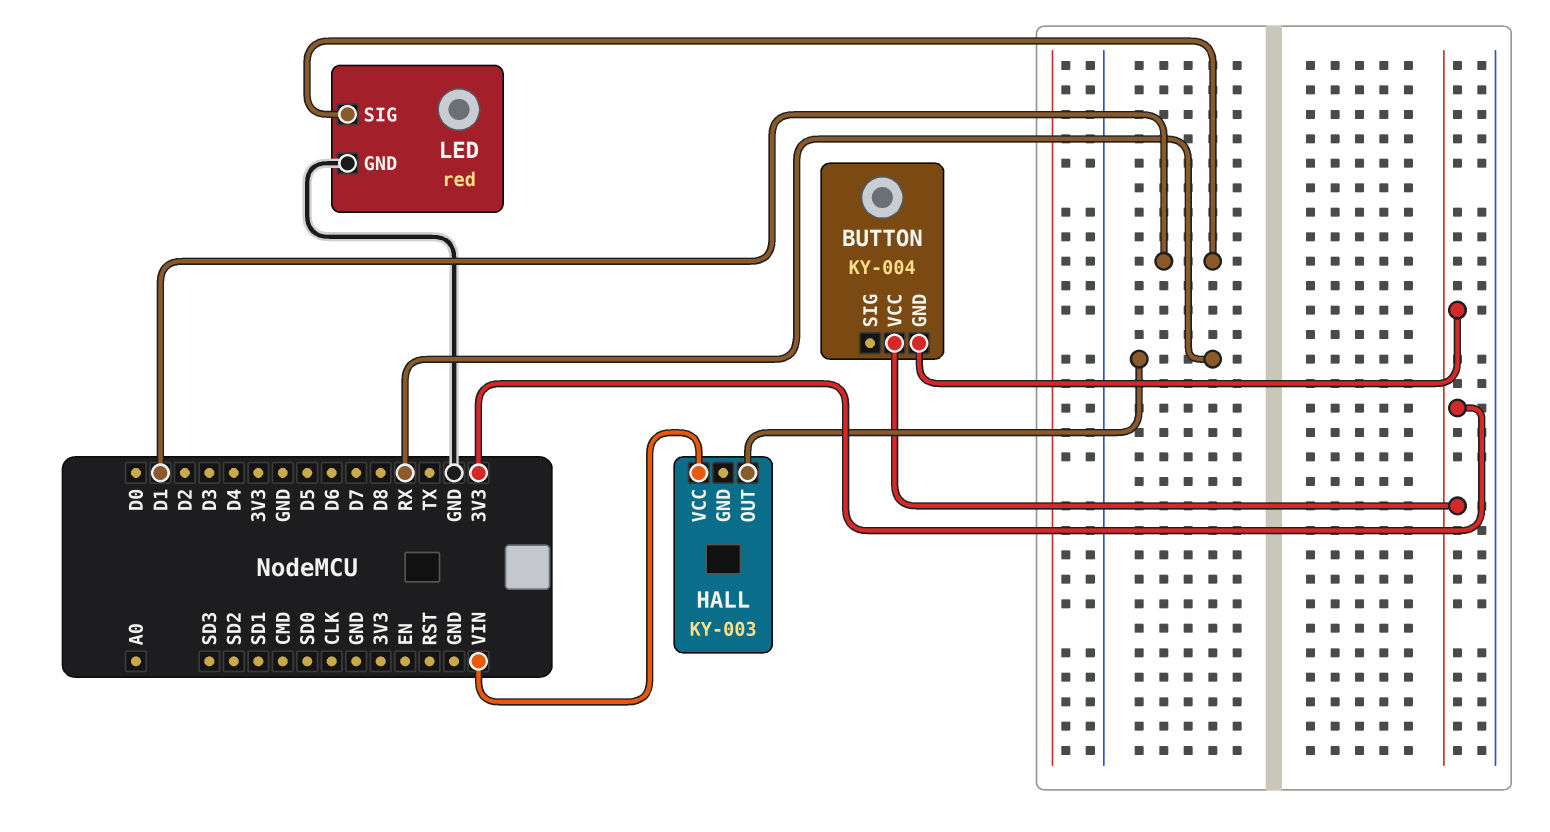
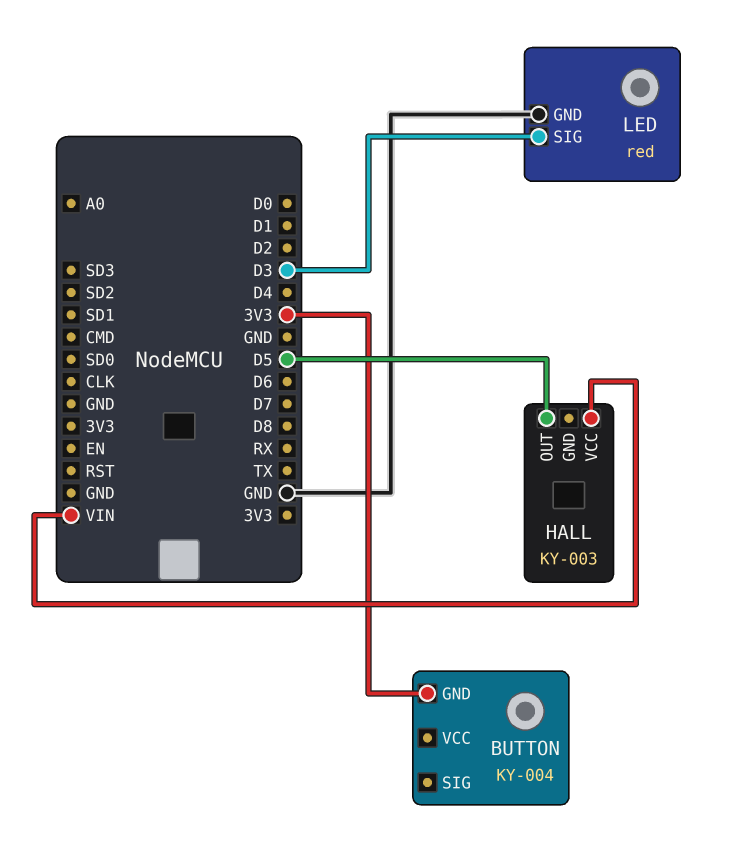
BUTTON pin VCC: 3V3 -> none
HALL pin OUT: RX -> D5
LED pin SIG: D1 -> D3

